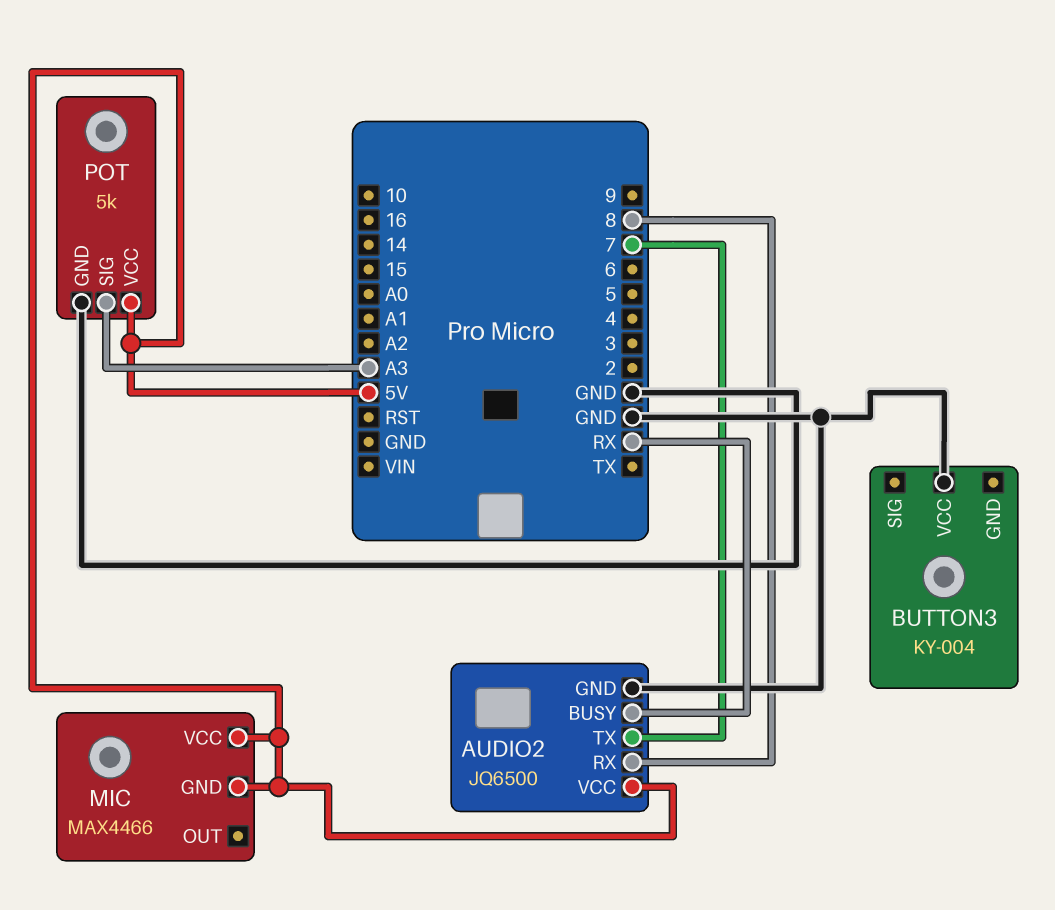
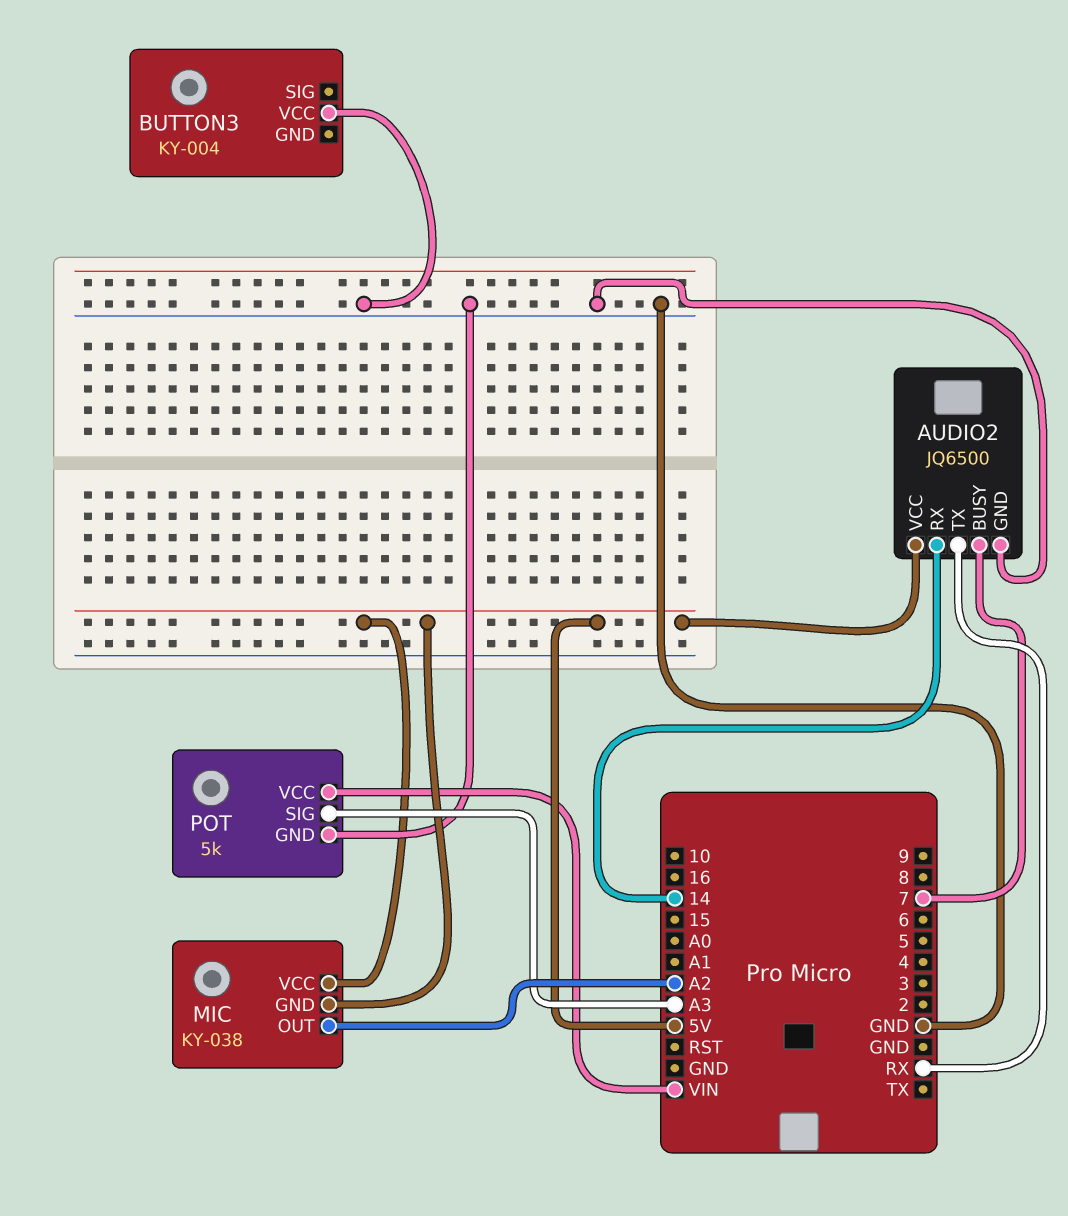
AUDIO2 pin BUSY: RX -> 7
AUDIO2 pin RX: 8 -> 14
AUDIO2 pin TX: 7 -> RX
MIC: MAX4466 -> KY-038
MIC pin OUT: none -> A2
POT pin VCC: 5V -> VIN

